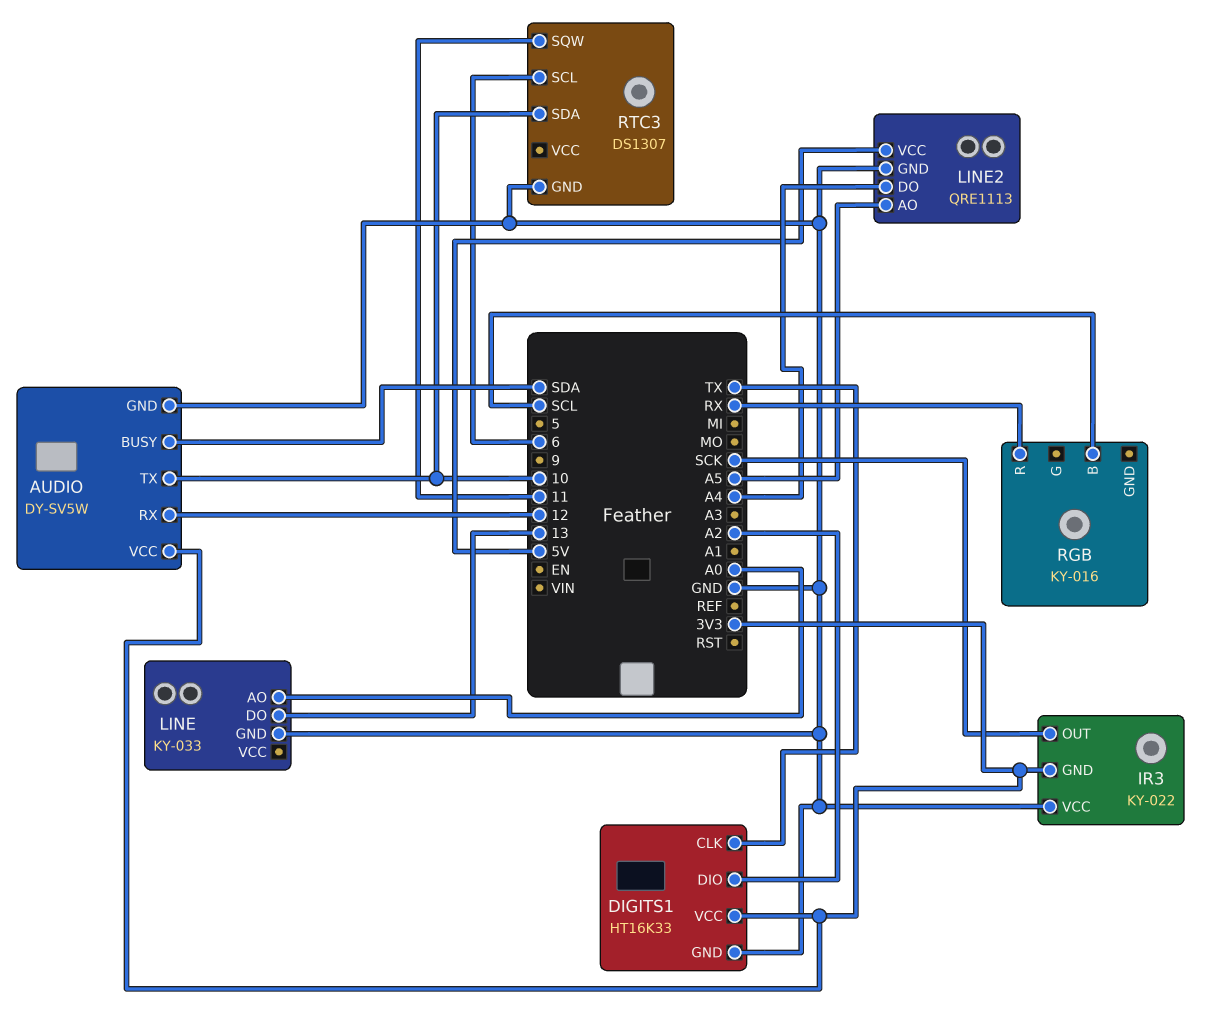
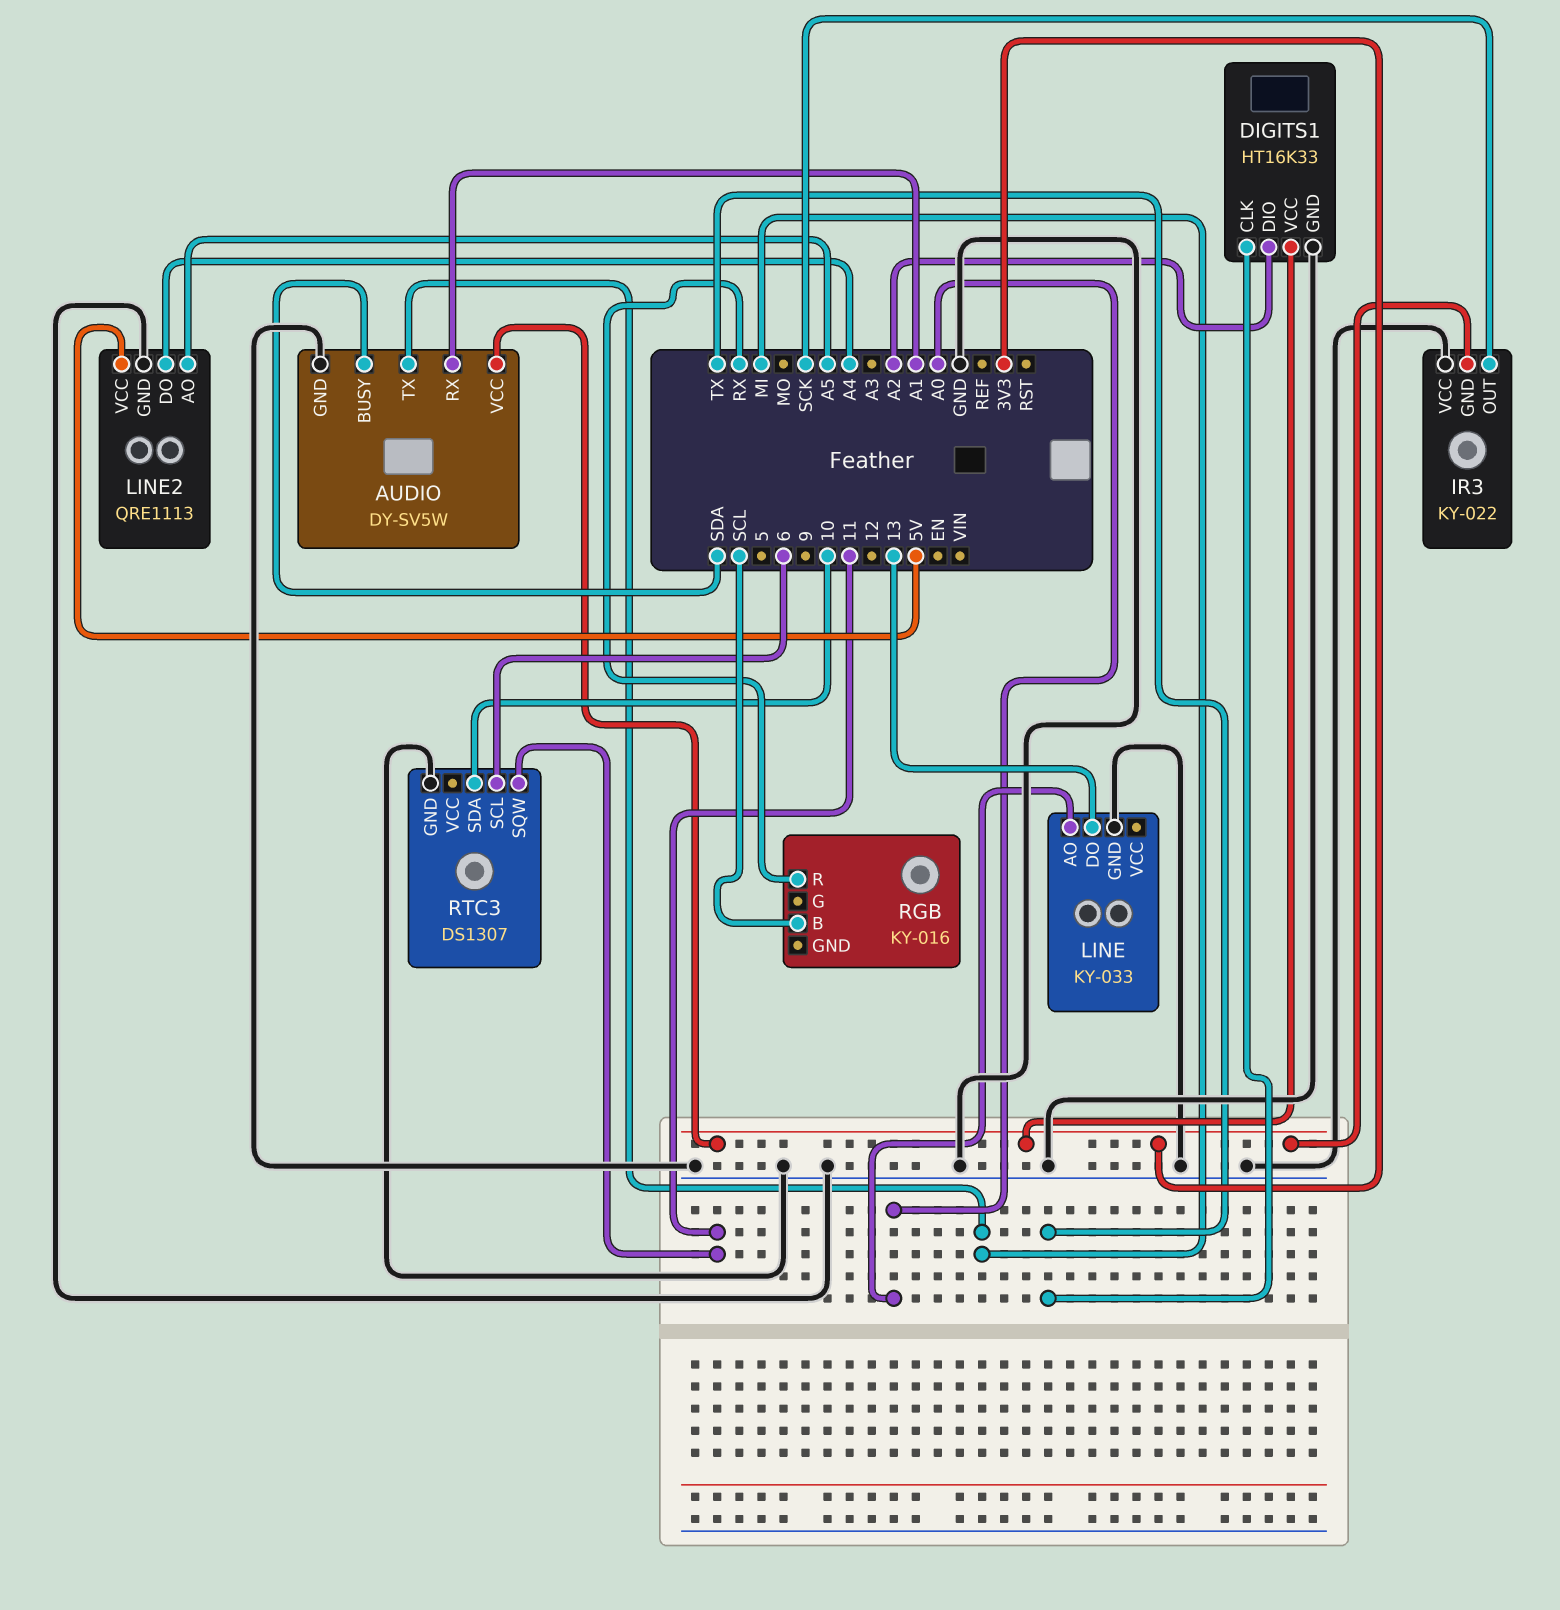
AUDIO pin RX: 12 -> A1
AUDIO pin TX: 10 -> MI

